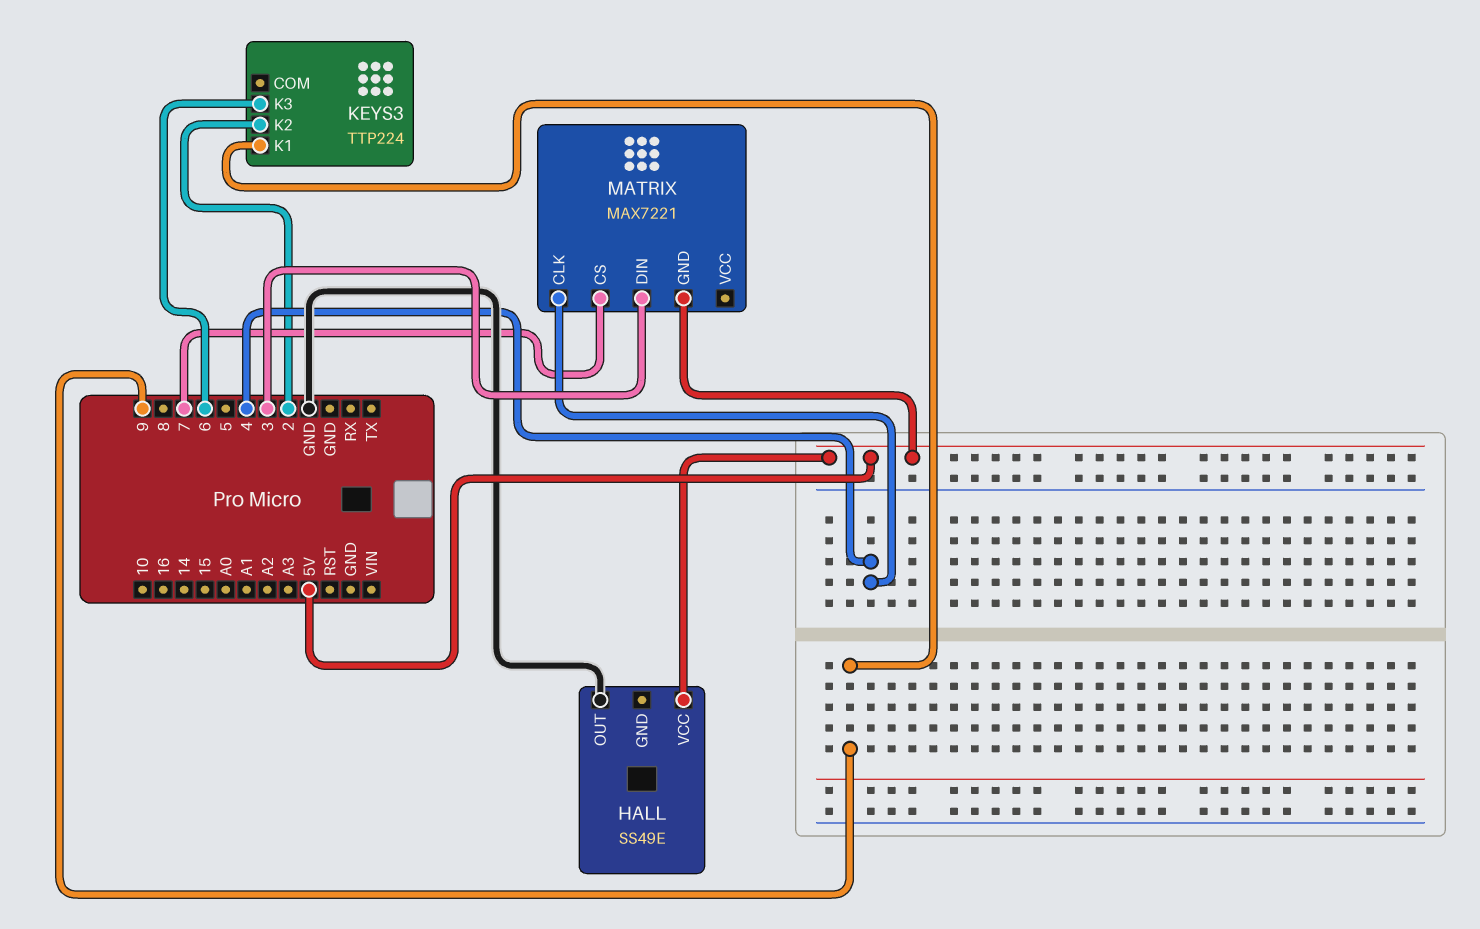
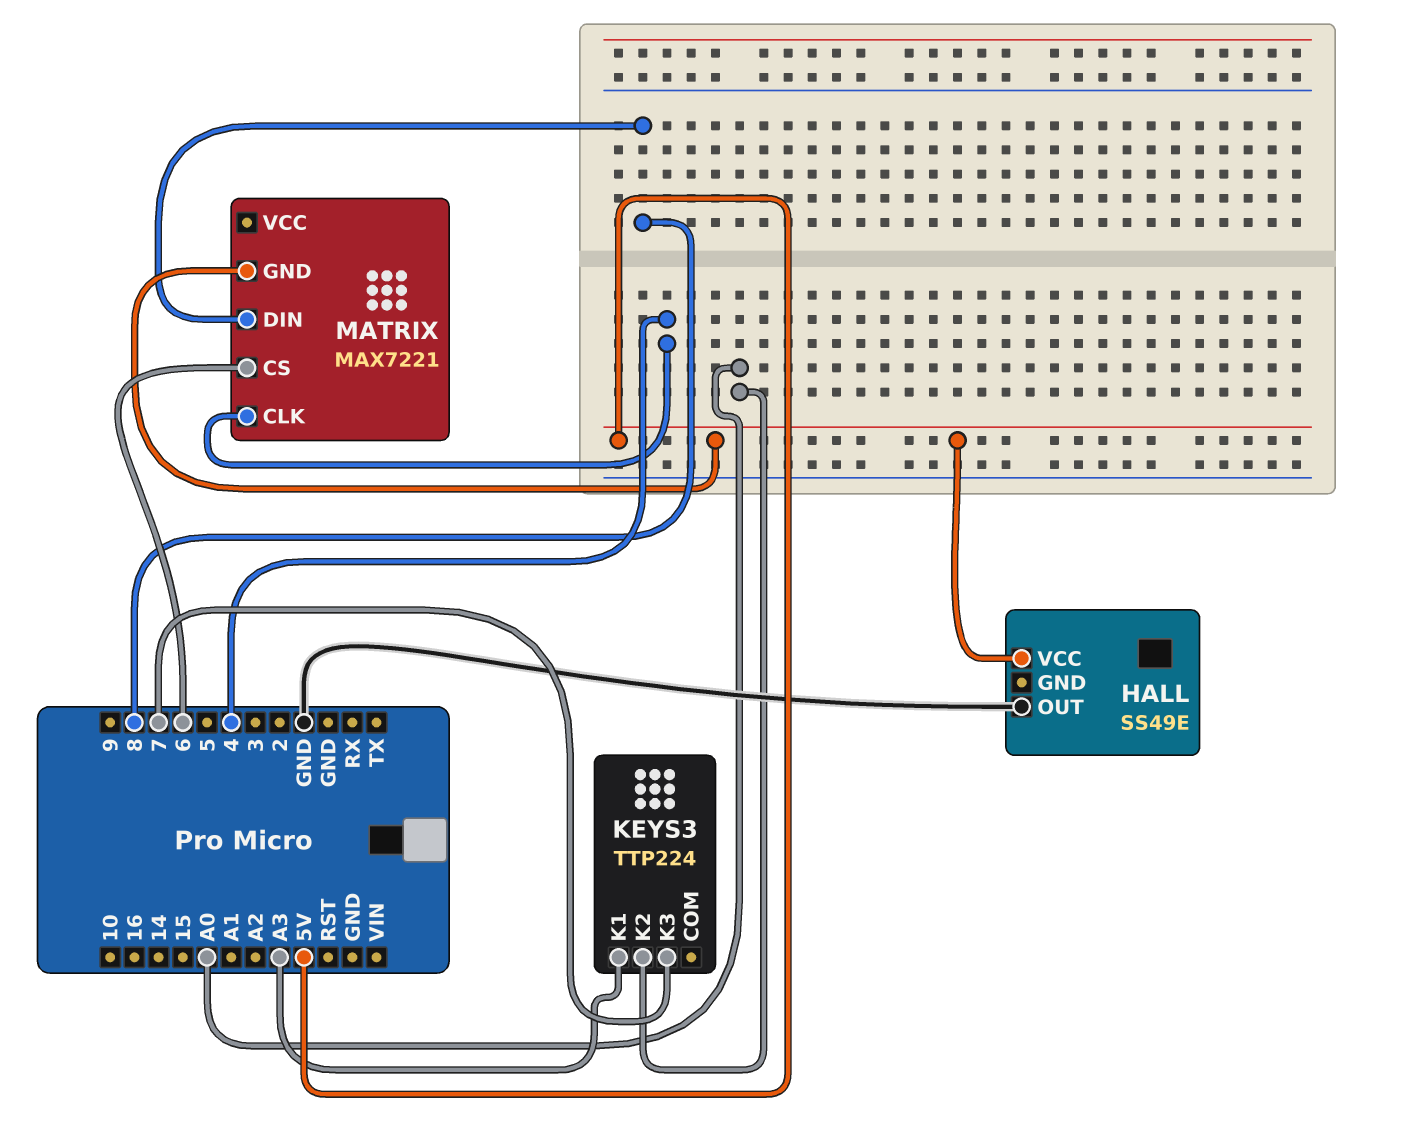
KEYS3 pin K1: 9 -> A3
KEYS3 pin K2: 2 -> A0
KEYS3 pin K3: 6 -> 7
MATRIX pin CS: 7 -> 6
MATRIX pin DIN: 3 -> 8

